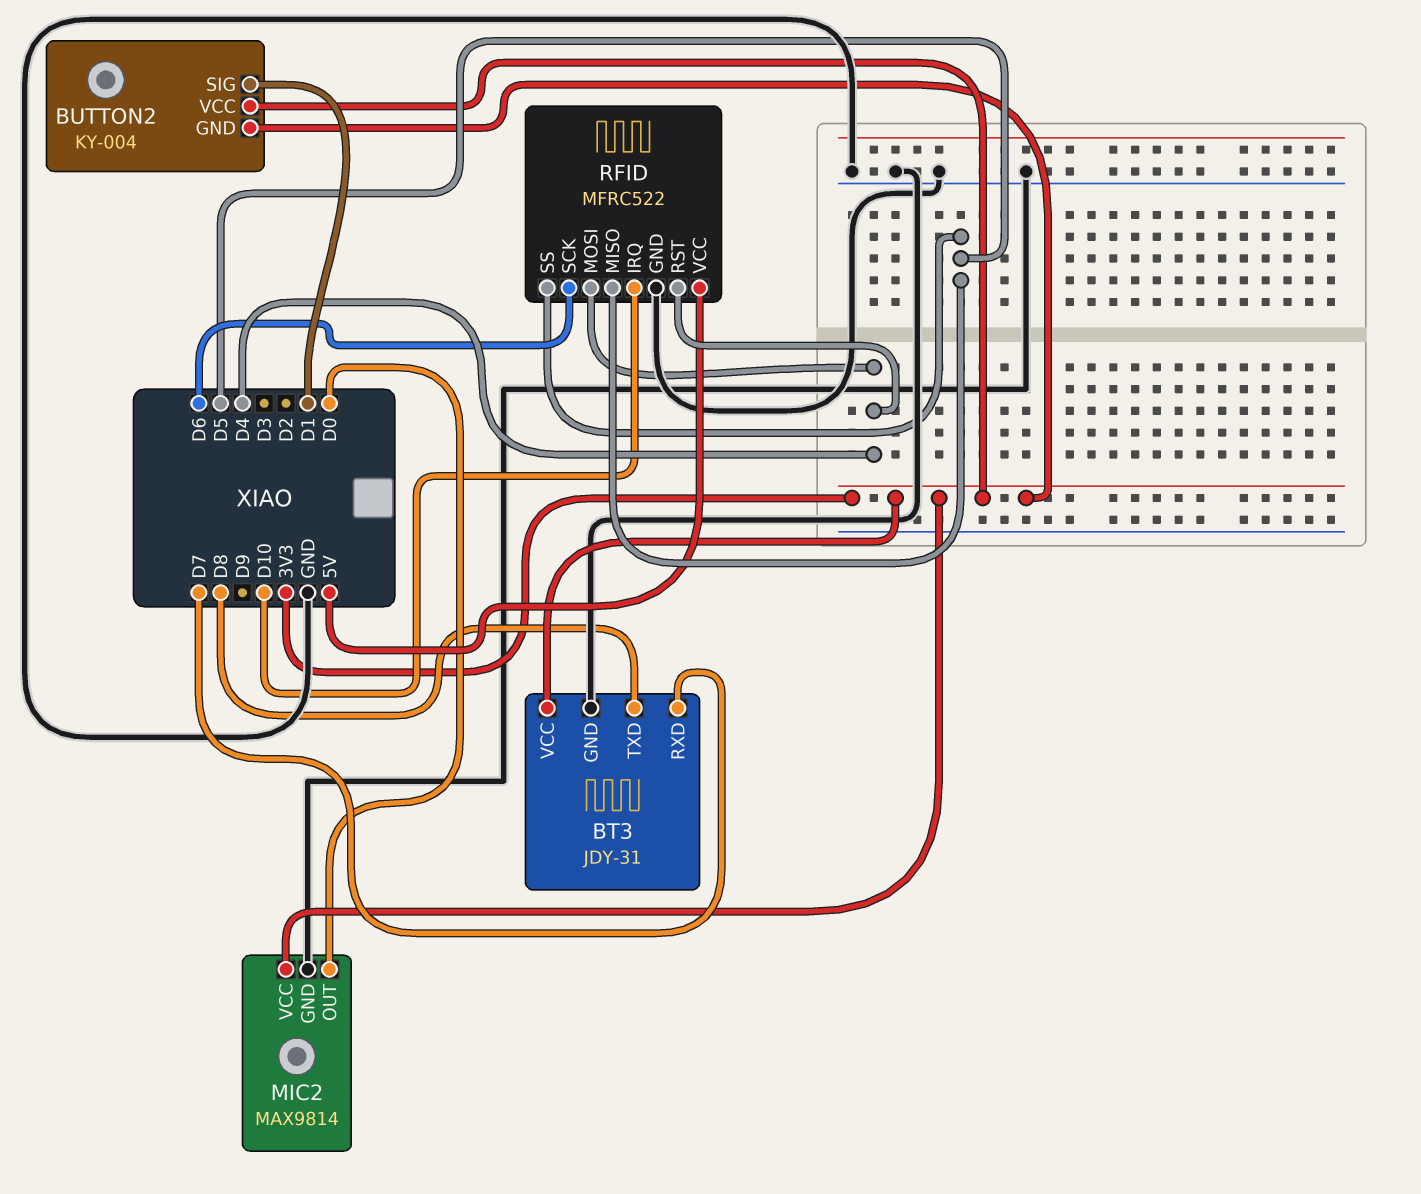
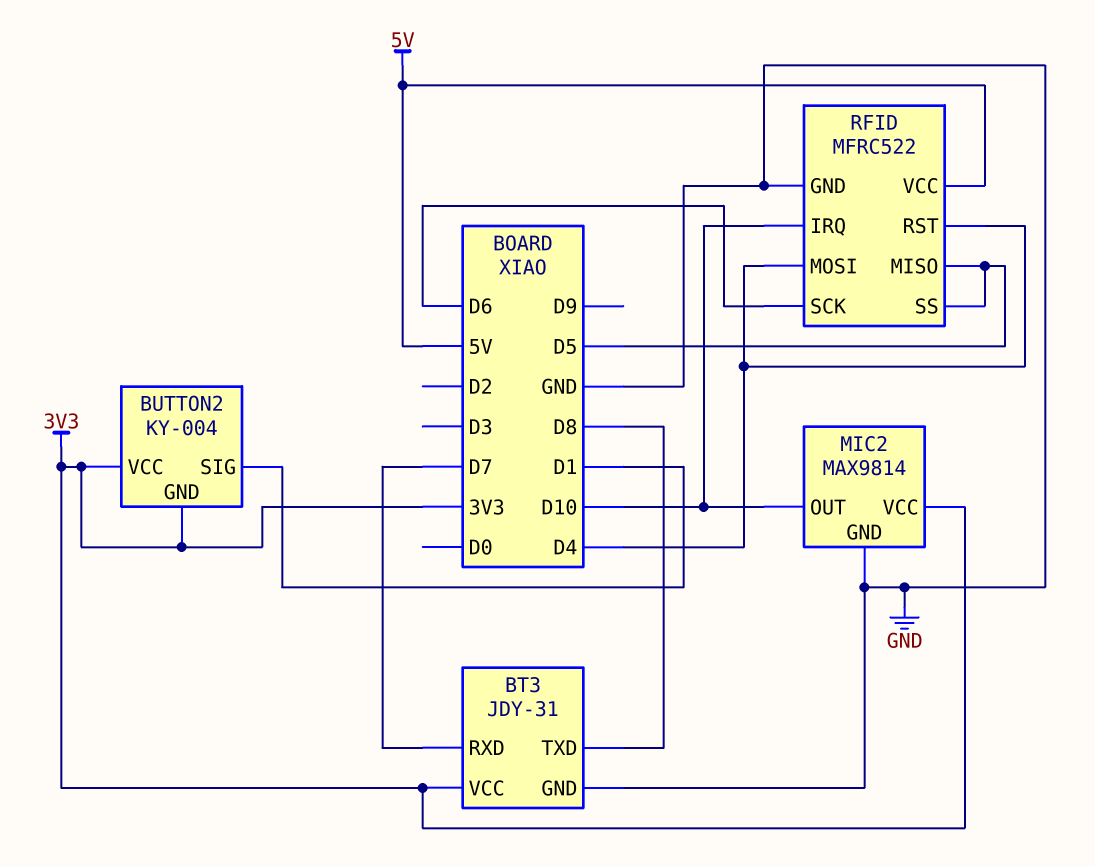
MIC2 pin OUT: D0 -> D10

